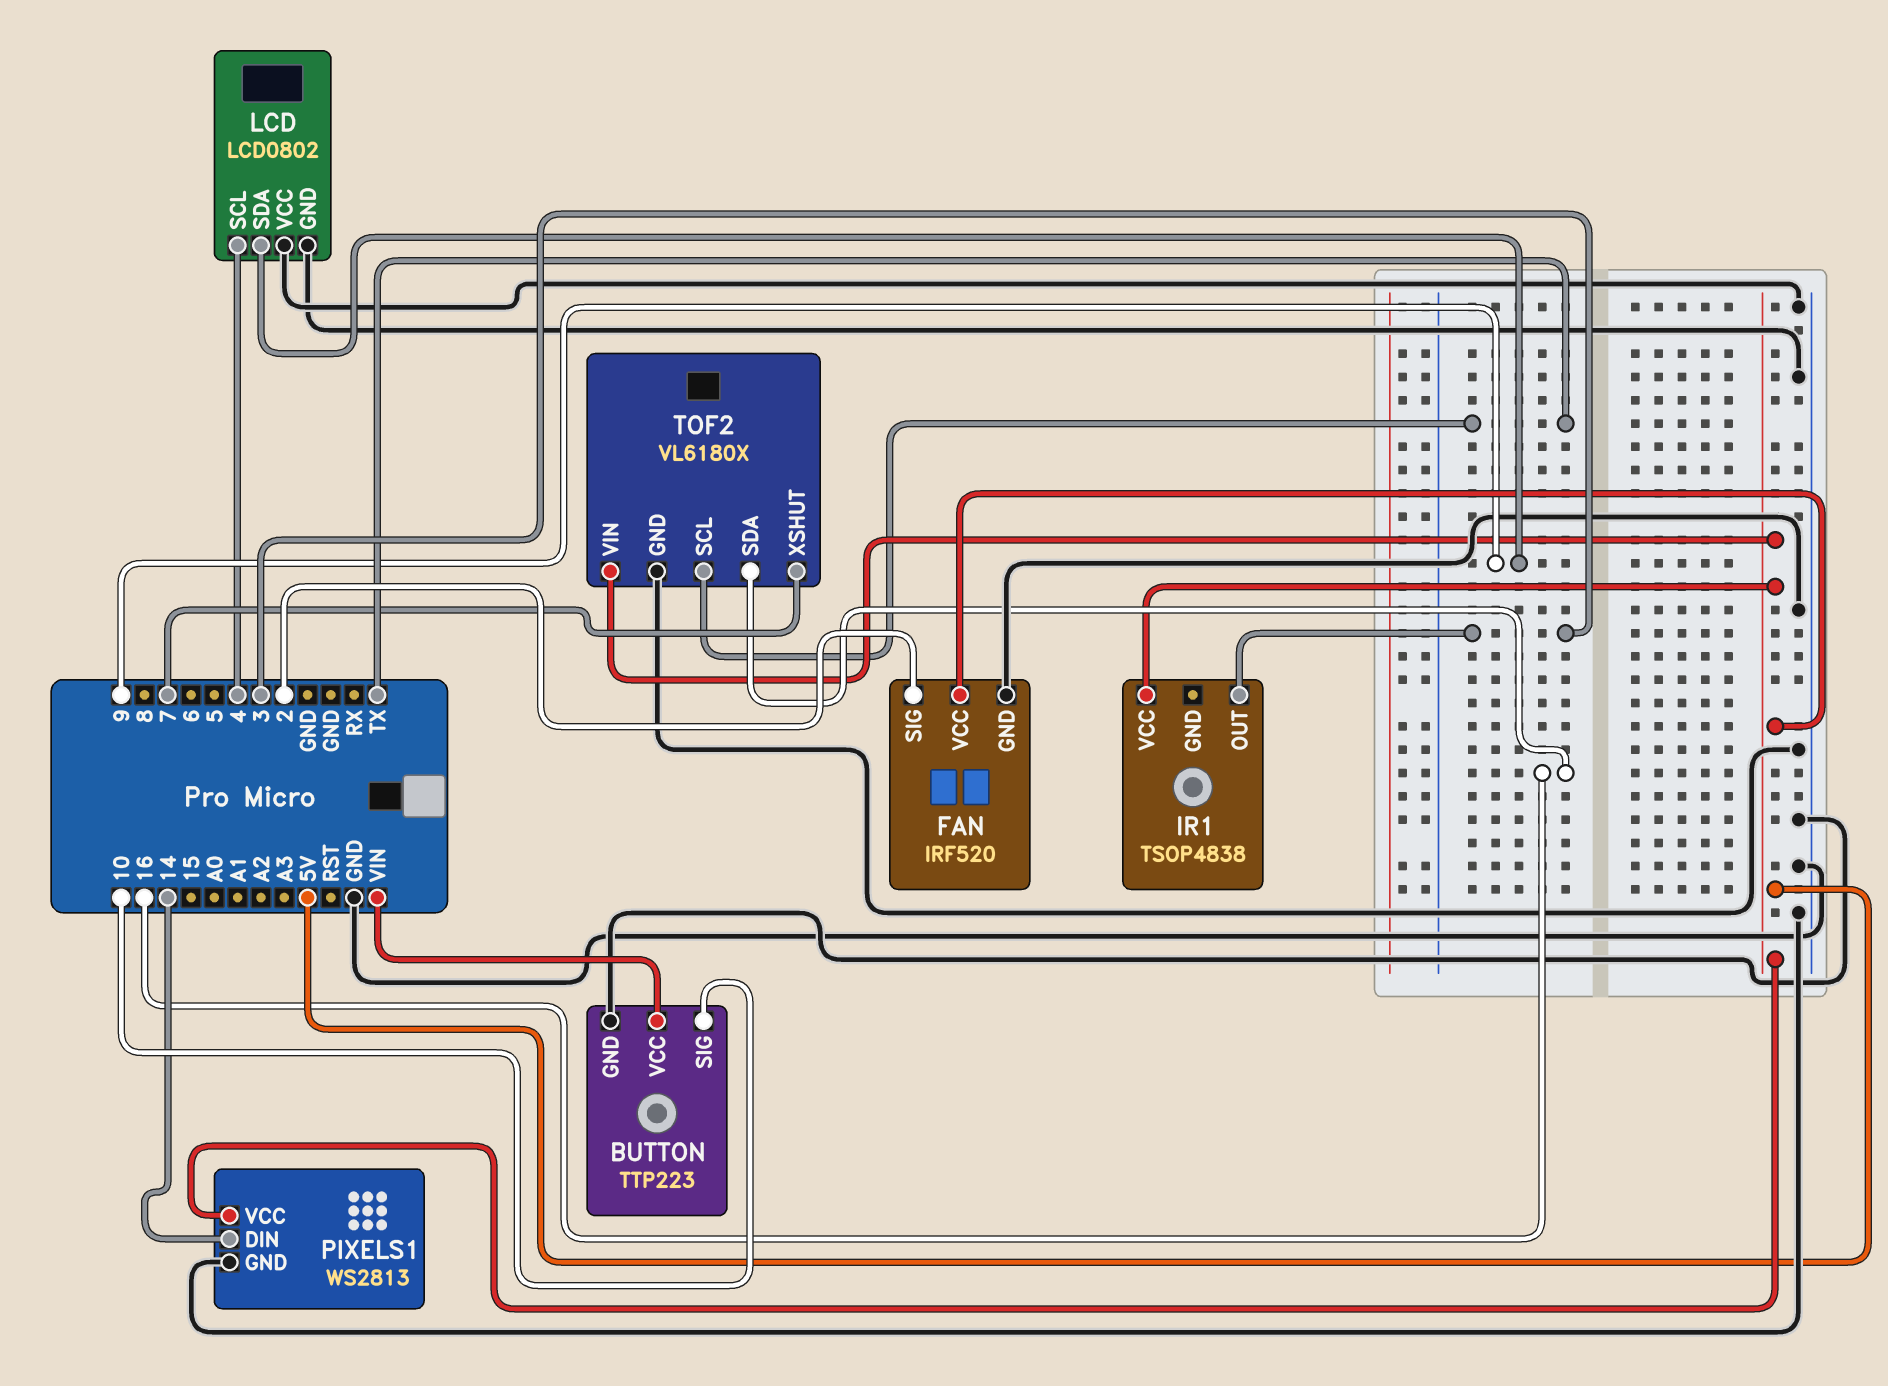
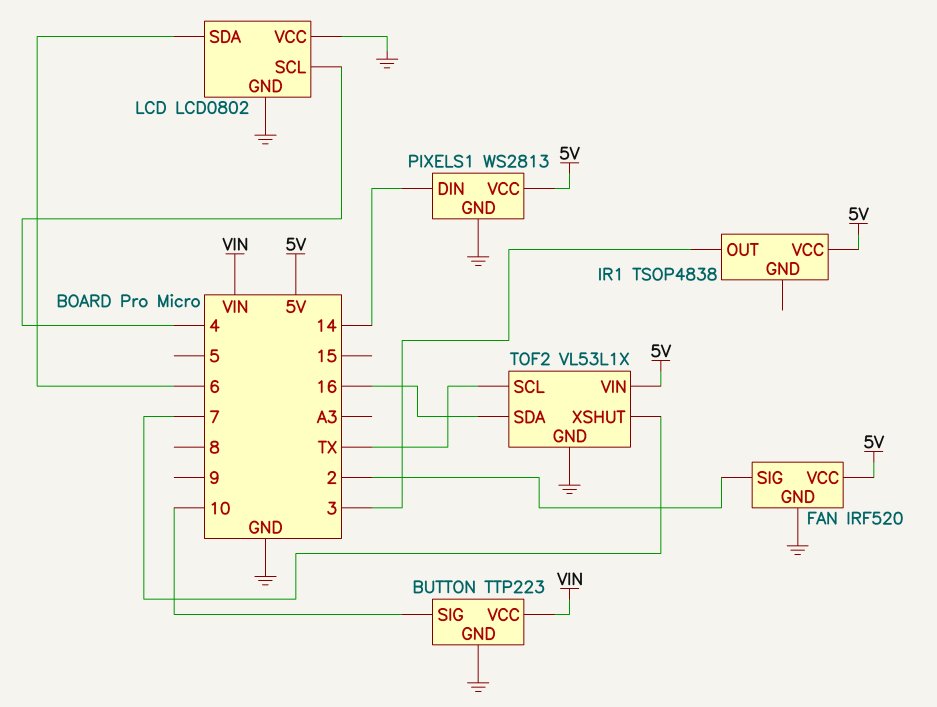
LCD pin SDA: 9 -> 6
TOF2: VL6180X -> VL53L1X

